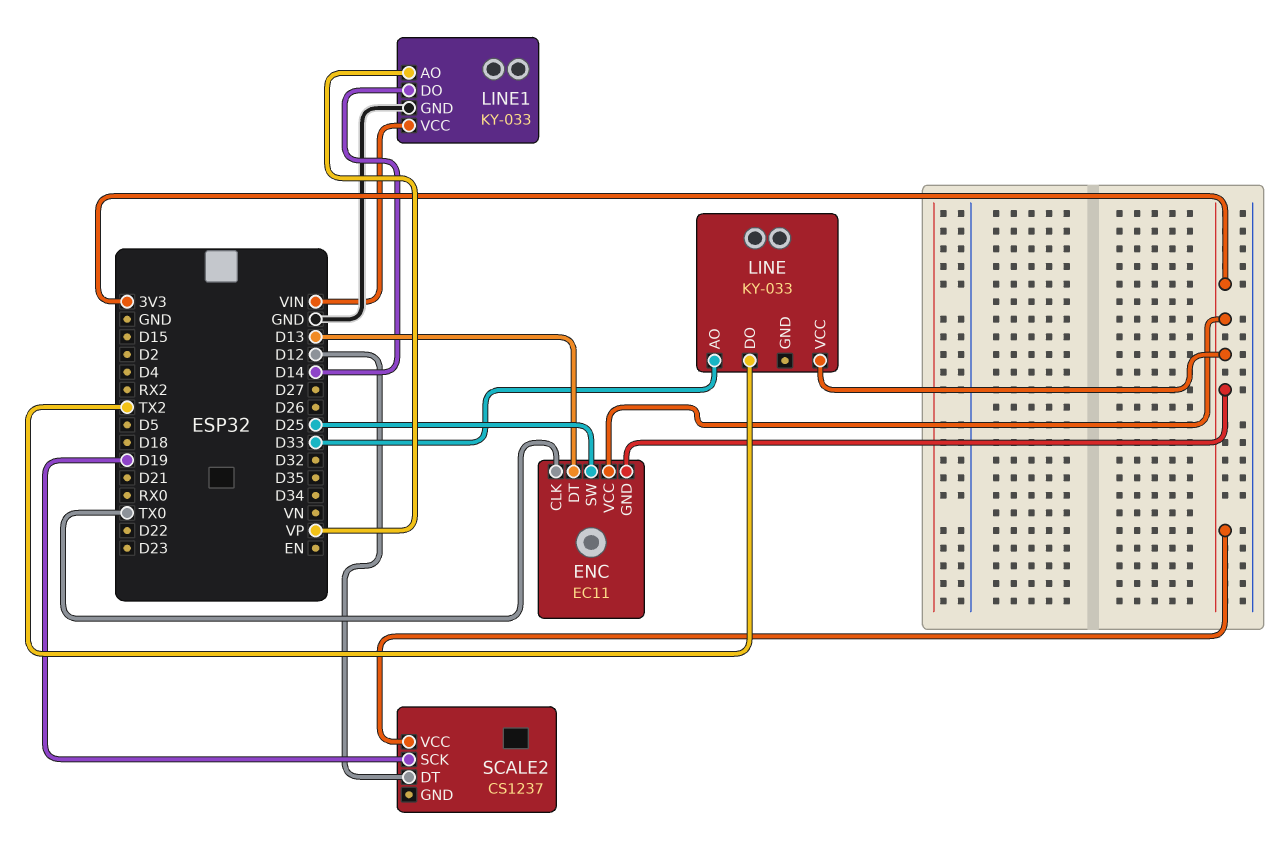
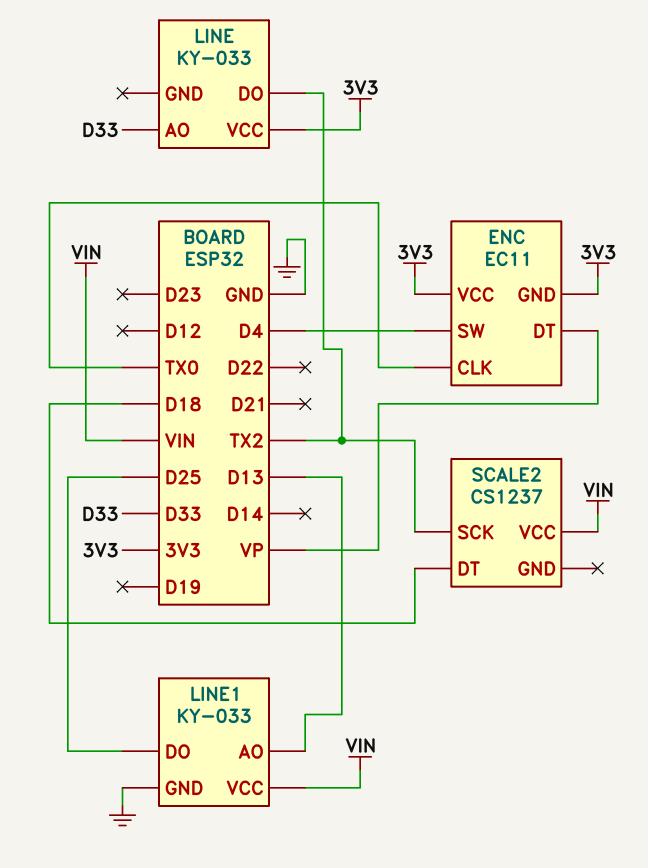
ENC pin DT: D13 -> VP
ENC pin SW: D25 -> D4
LINE1 pin AO: VP -> D13
LINE1 pin DO: D14 -> D25
SCALE2 pin DT: D12 -> D18
SCALE2 pin SCK: D19 -> TX2
SCALE2 pin VCC: 3V3 -> VIN

